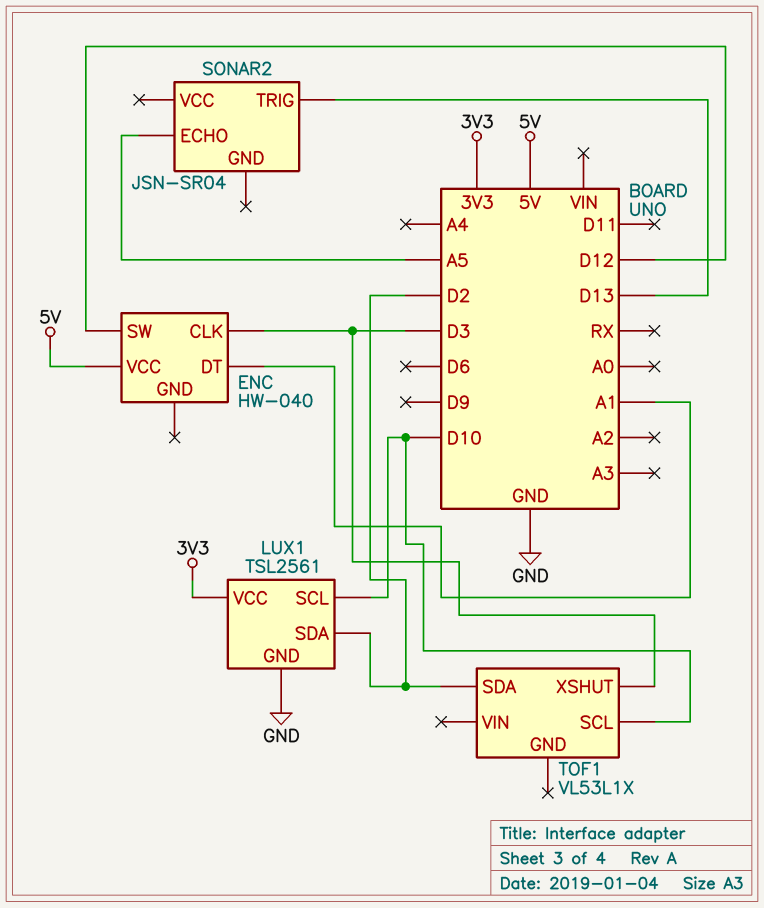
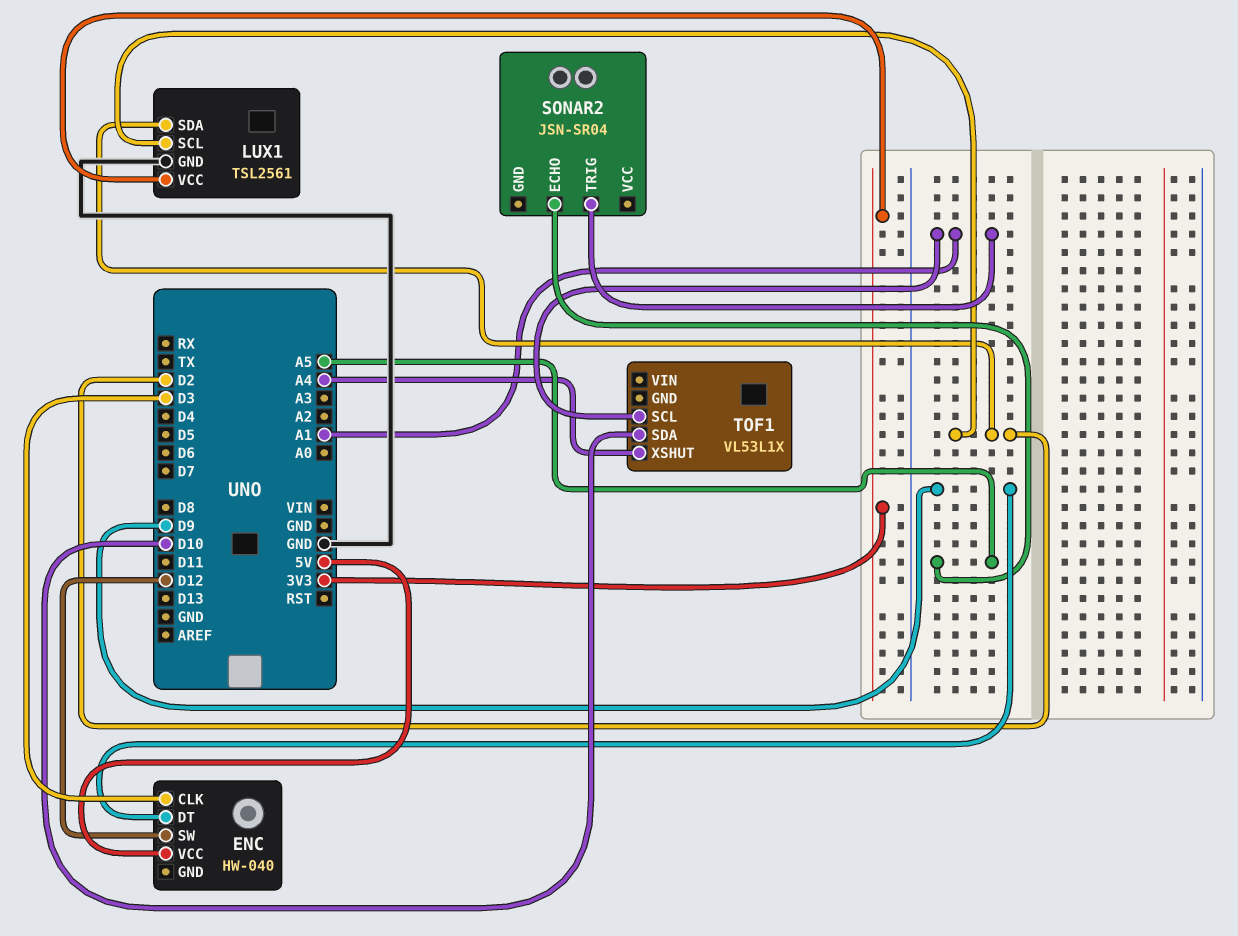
ENC pin DT: A1 -> D9
LUX1 pin SCL: D10 -> D2
SONAR2 pin TRIG: D13 -> A1
TOF1 pin SCL: D10 -> A1
TOF1 pin SDA: D2 -> D10
TOF1 pin XSHUT: D3 -> A4

